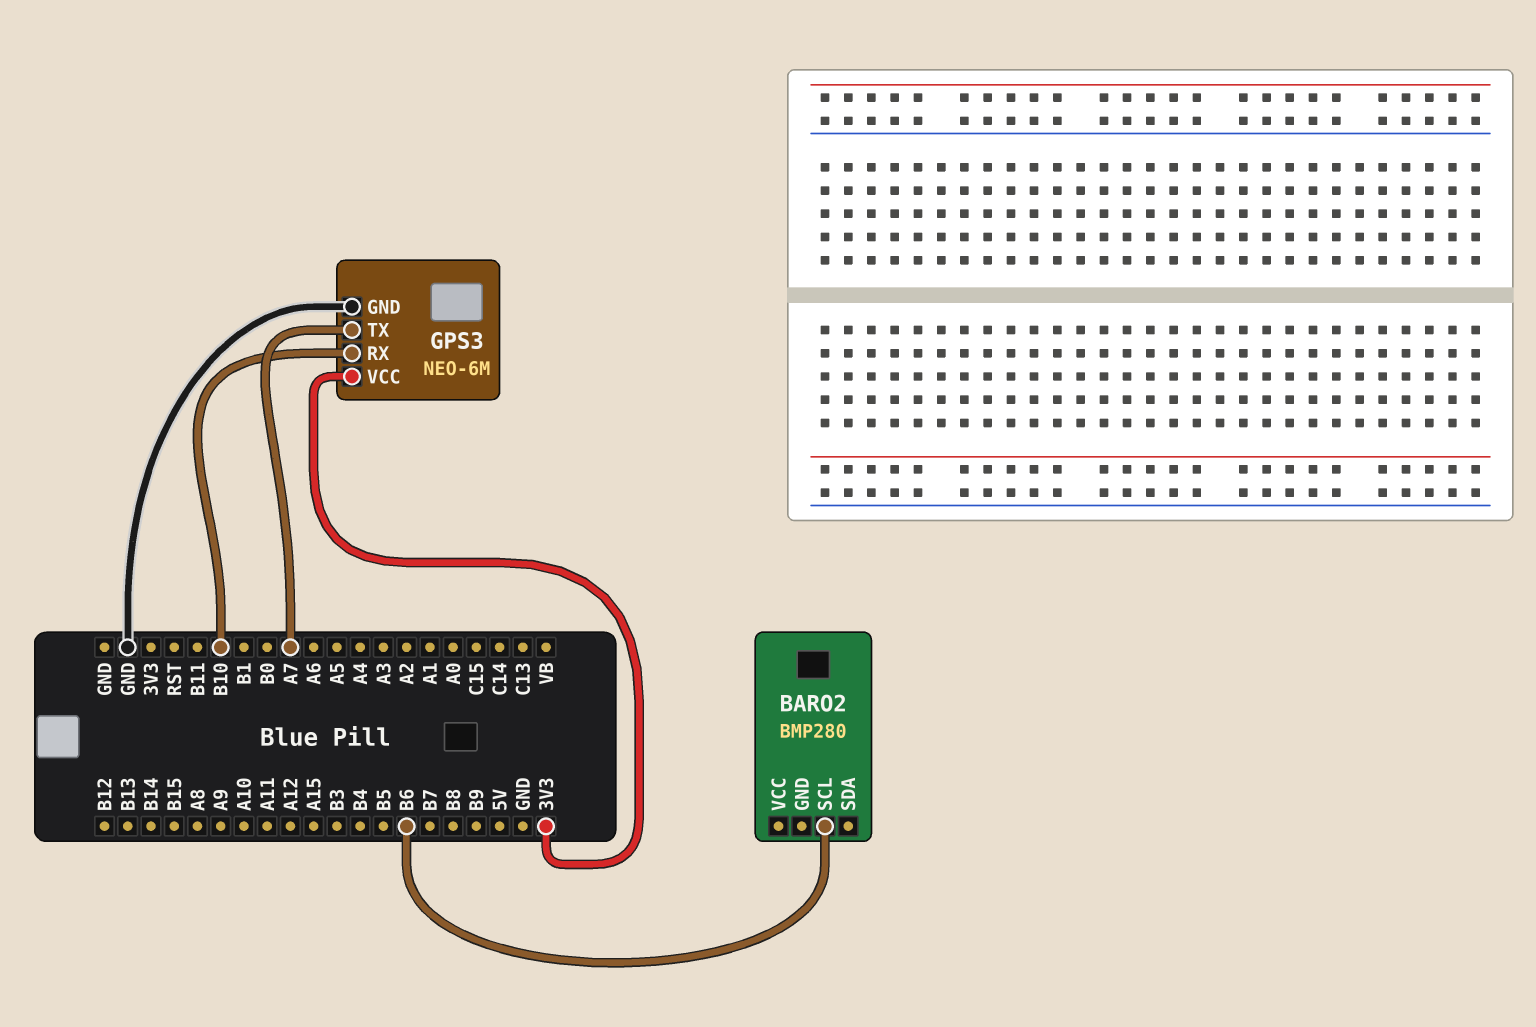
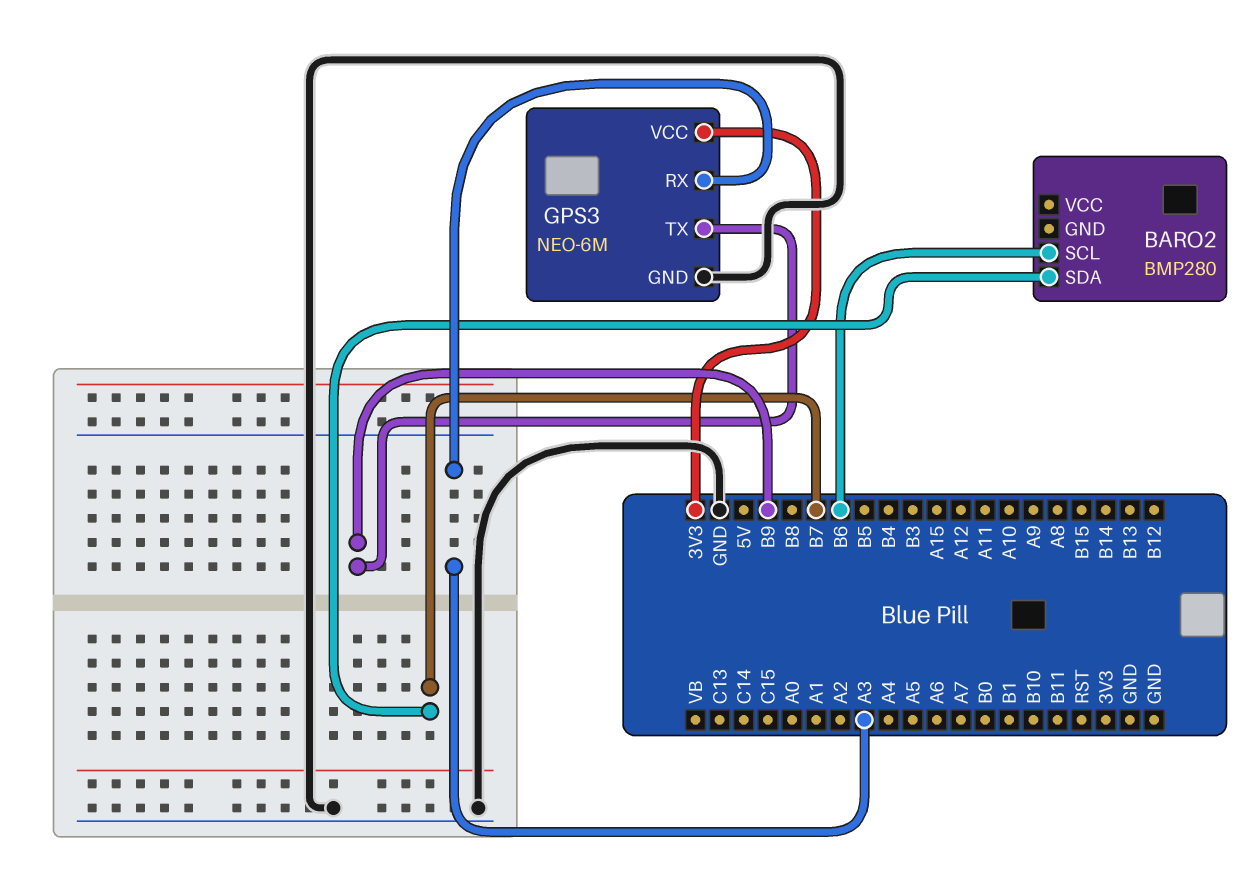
BARO2 pin SDA: none -> B7
GPS3 pin RX: B10 -> A3
GPS3 pin TX: A7 -> B9

